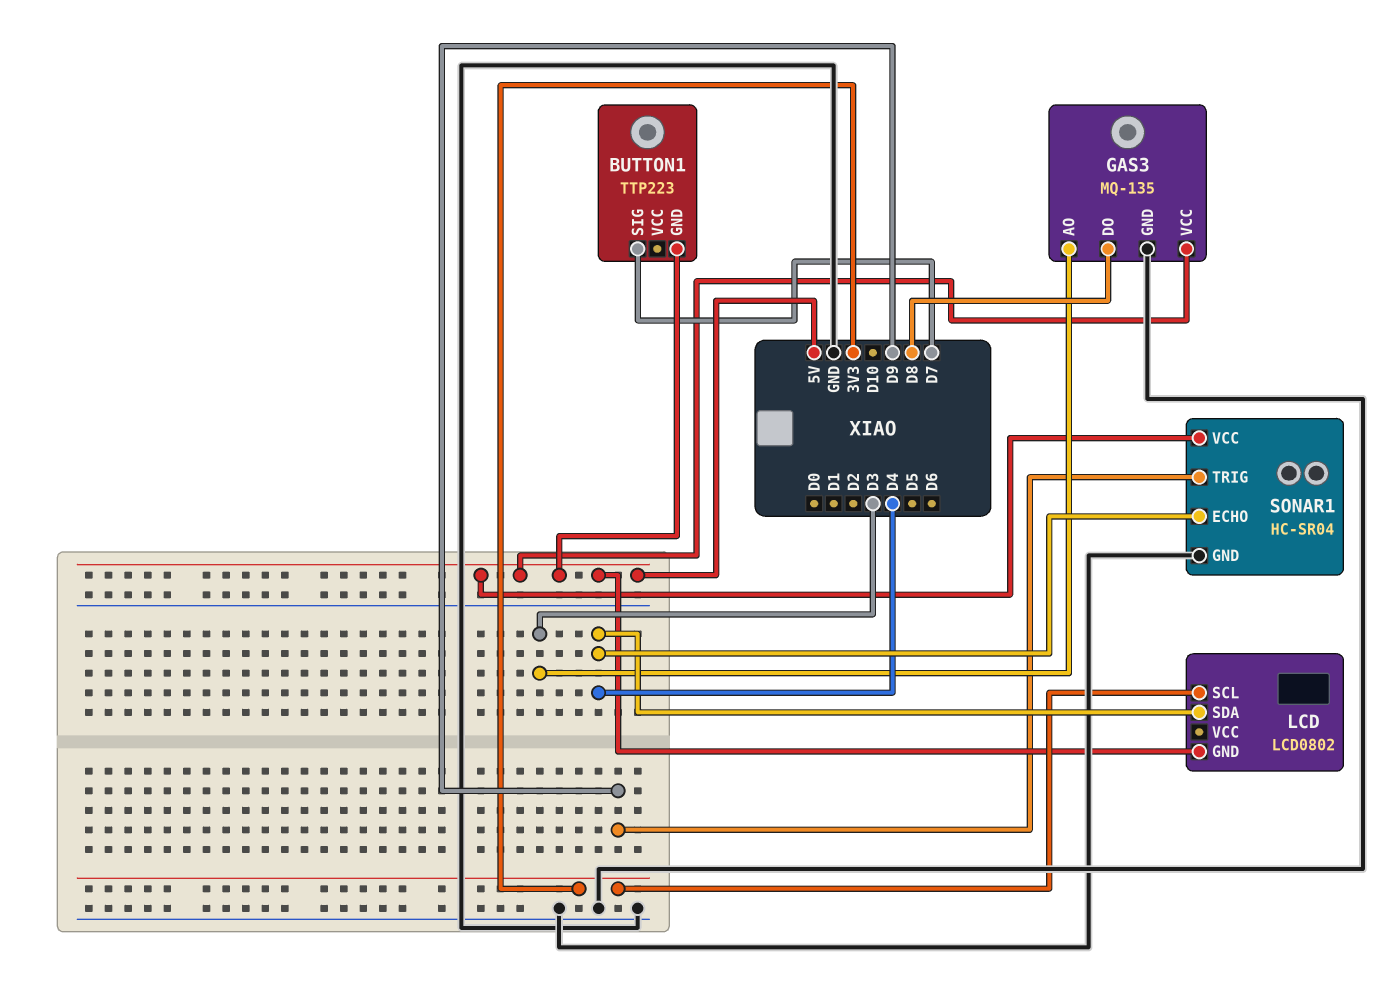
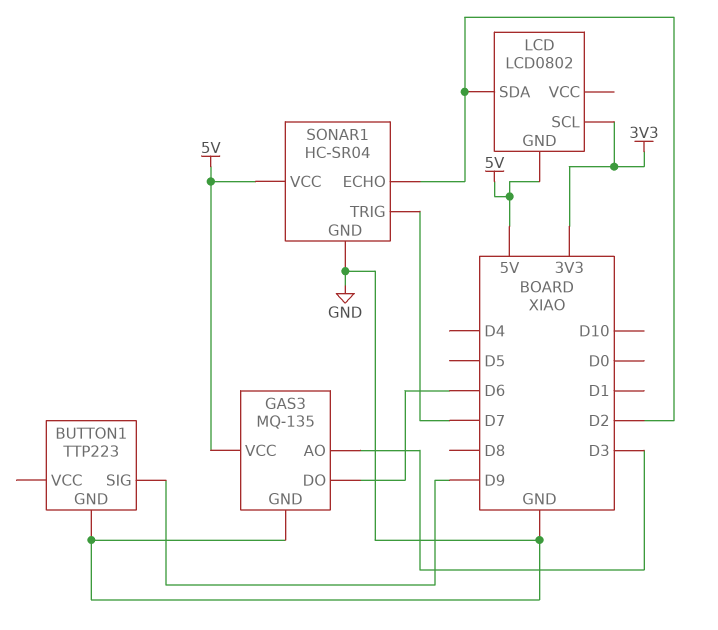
BUTTON1 pin GND: 5V -> GND
BUTTON1 pin SIG: D7 -> D9
GAS3 pin DO: D8 -> D6
LCD pin SDA: D4 -> D2
SONAR1 pin ECHO: D4 -> D2
SONAR1 pin TRIG: D9 -> D7

